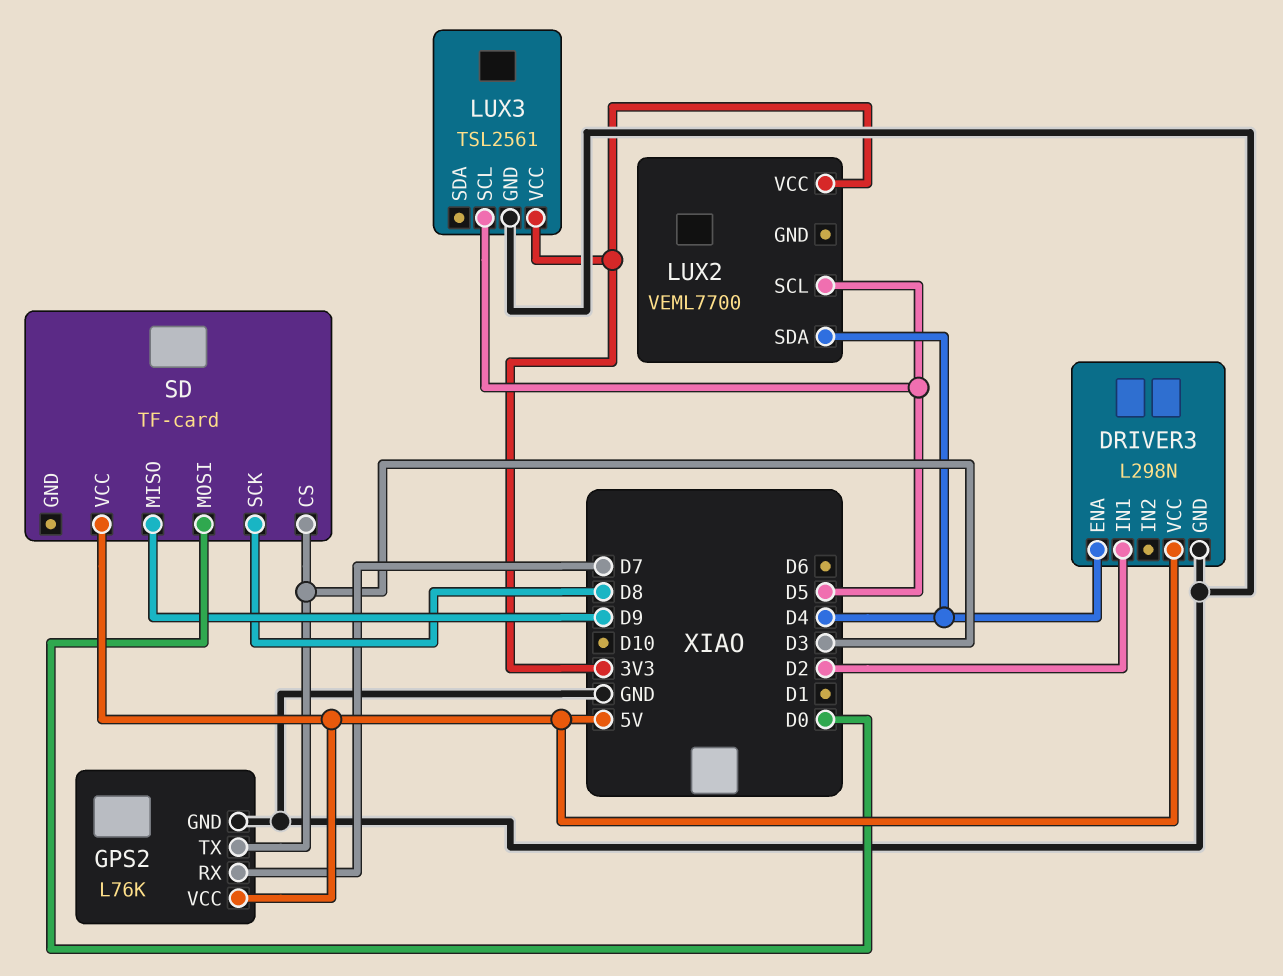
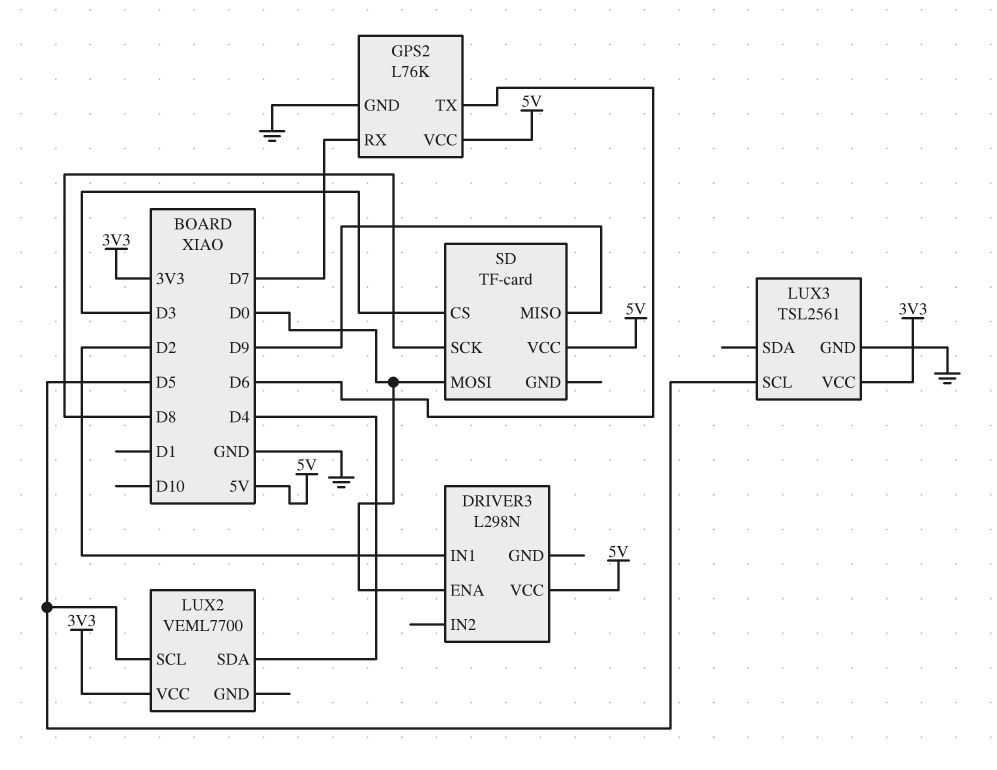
DRIVER3 pin ENA: D4 -> D0
DRIVER3 pin GND: GND -> none
GPS2 pin TX: D3 -> D6

